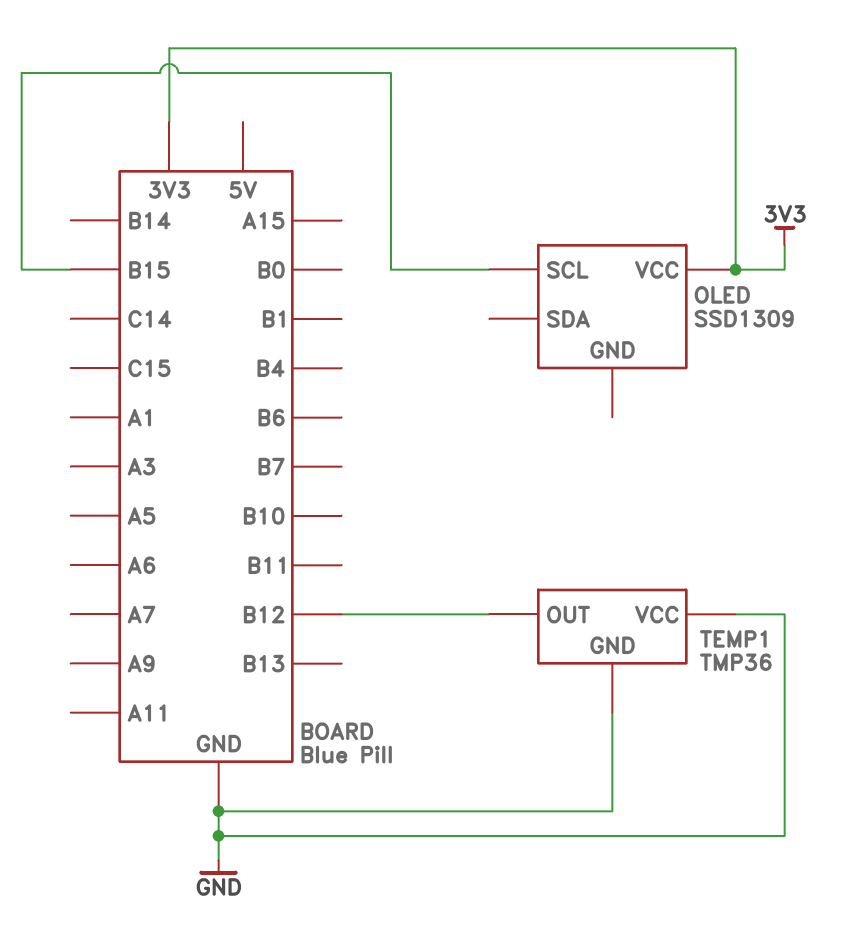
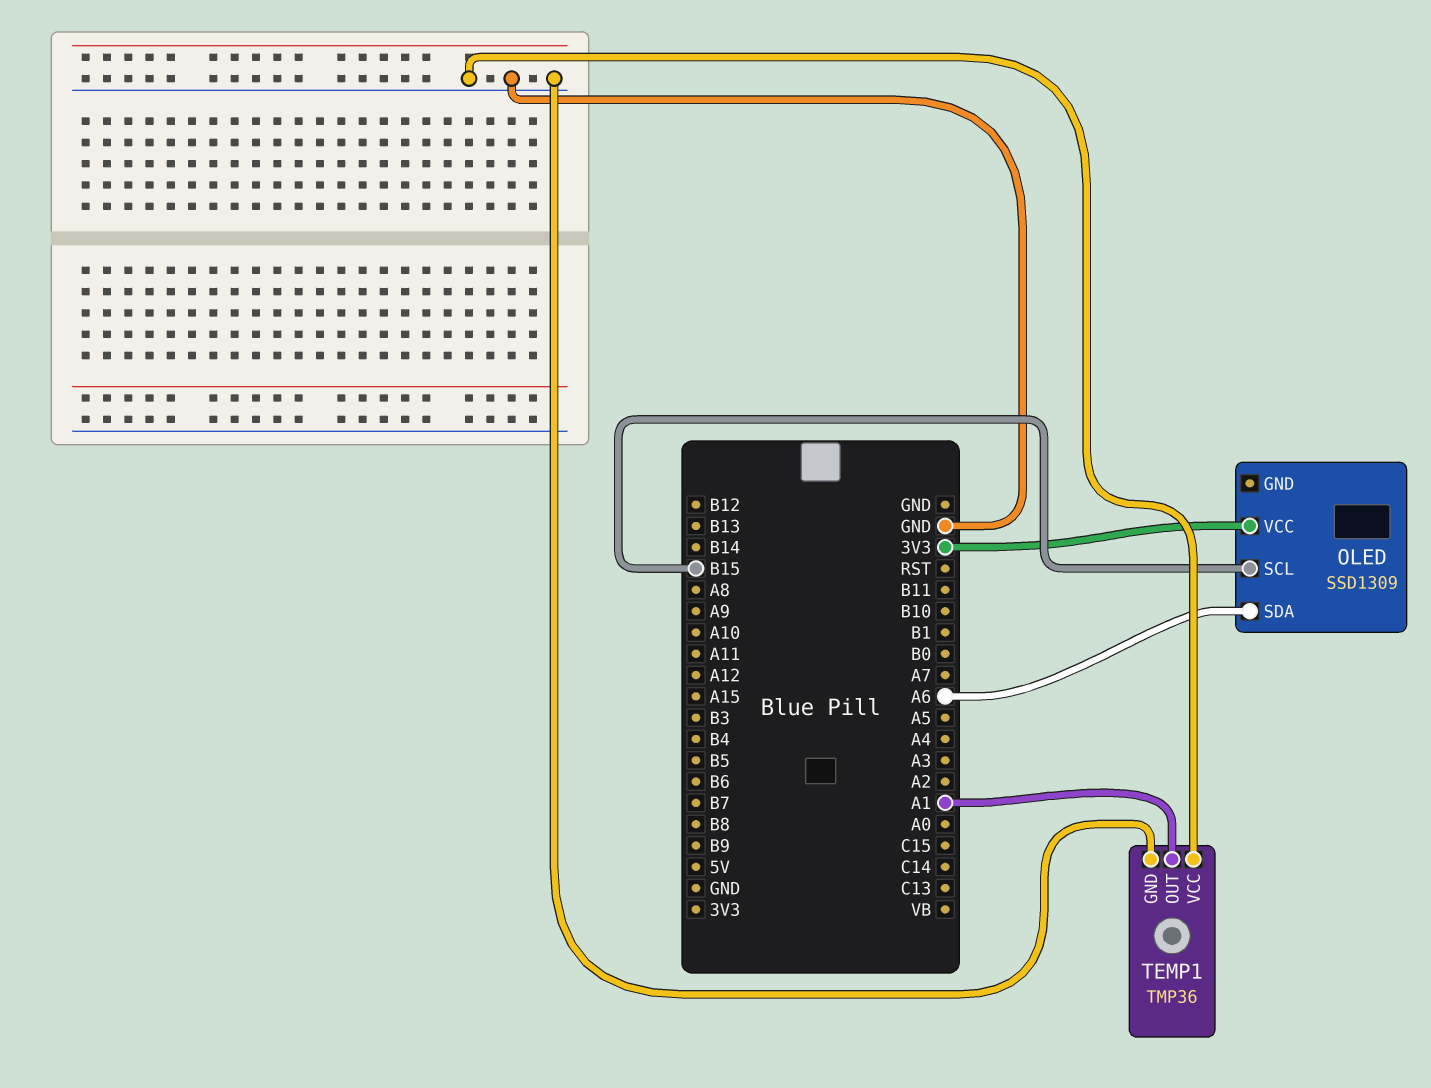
OLED pin SDA: none -> A6
TEMP1 pin OUT: B12 -> A1

